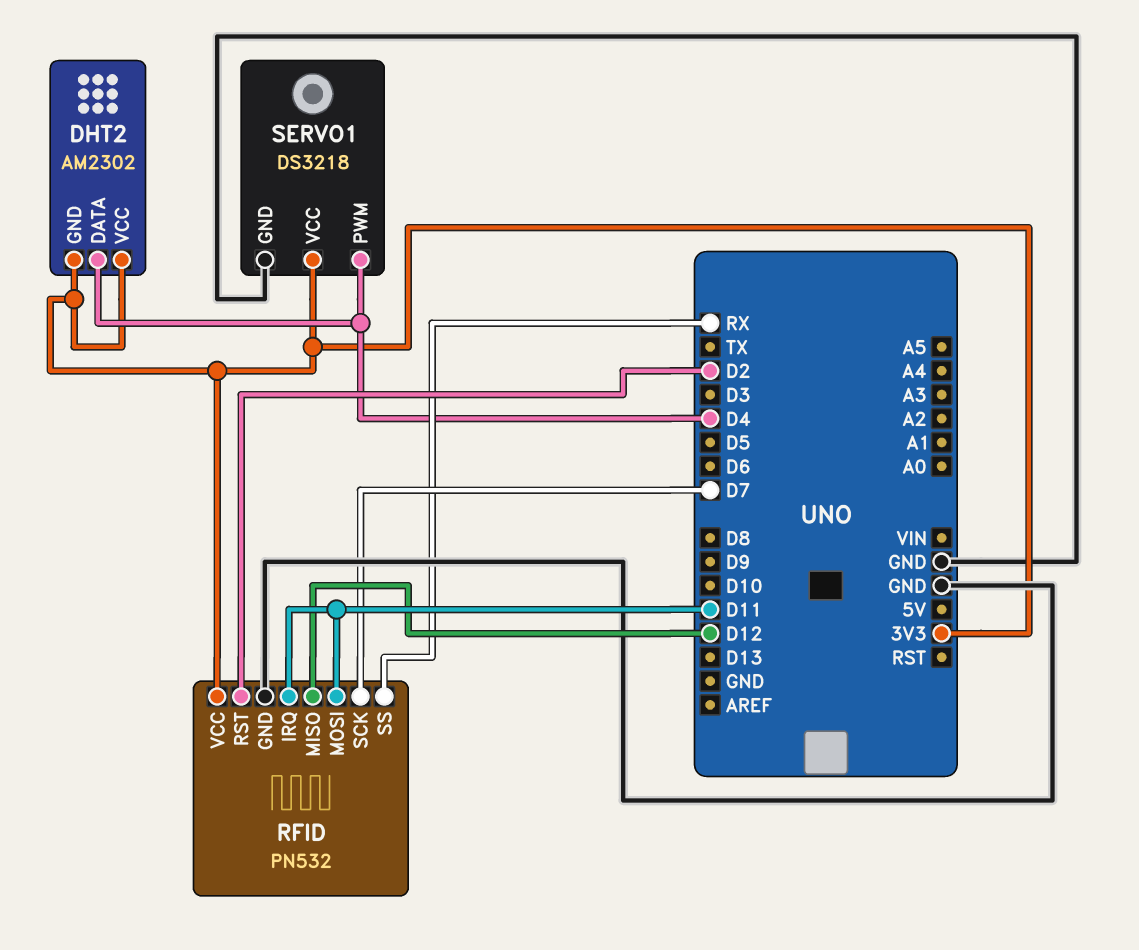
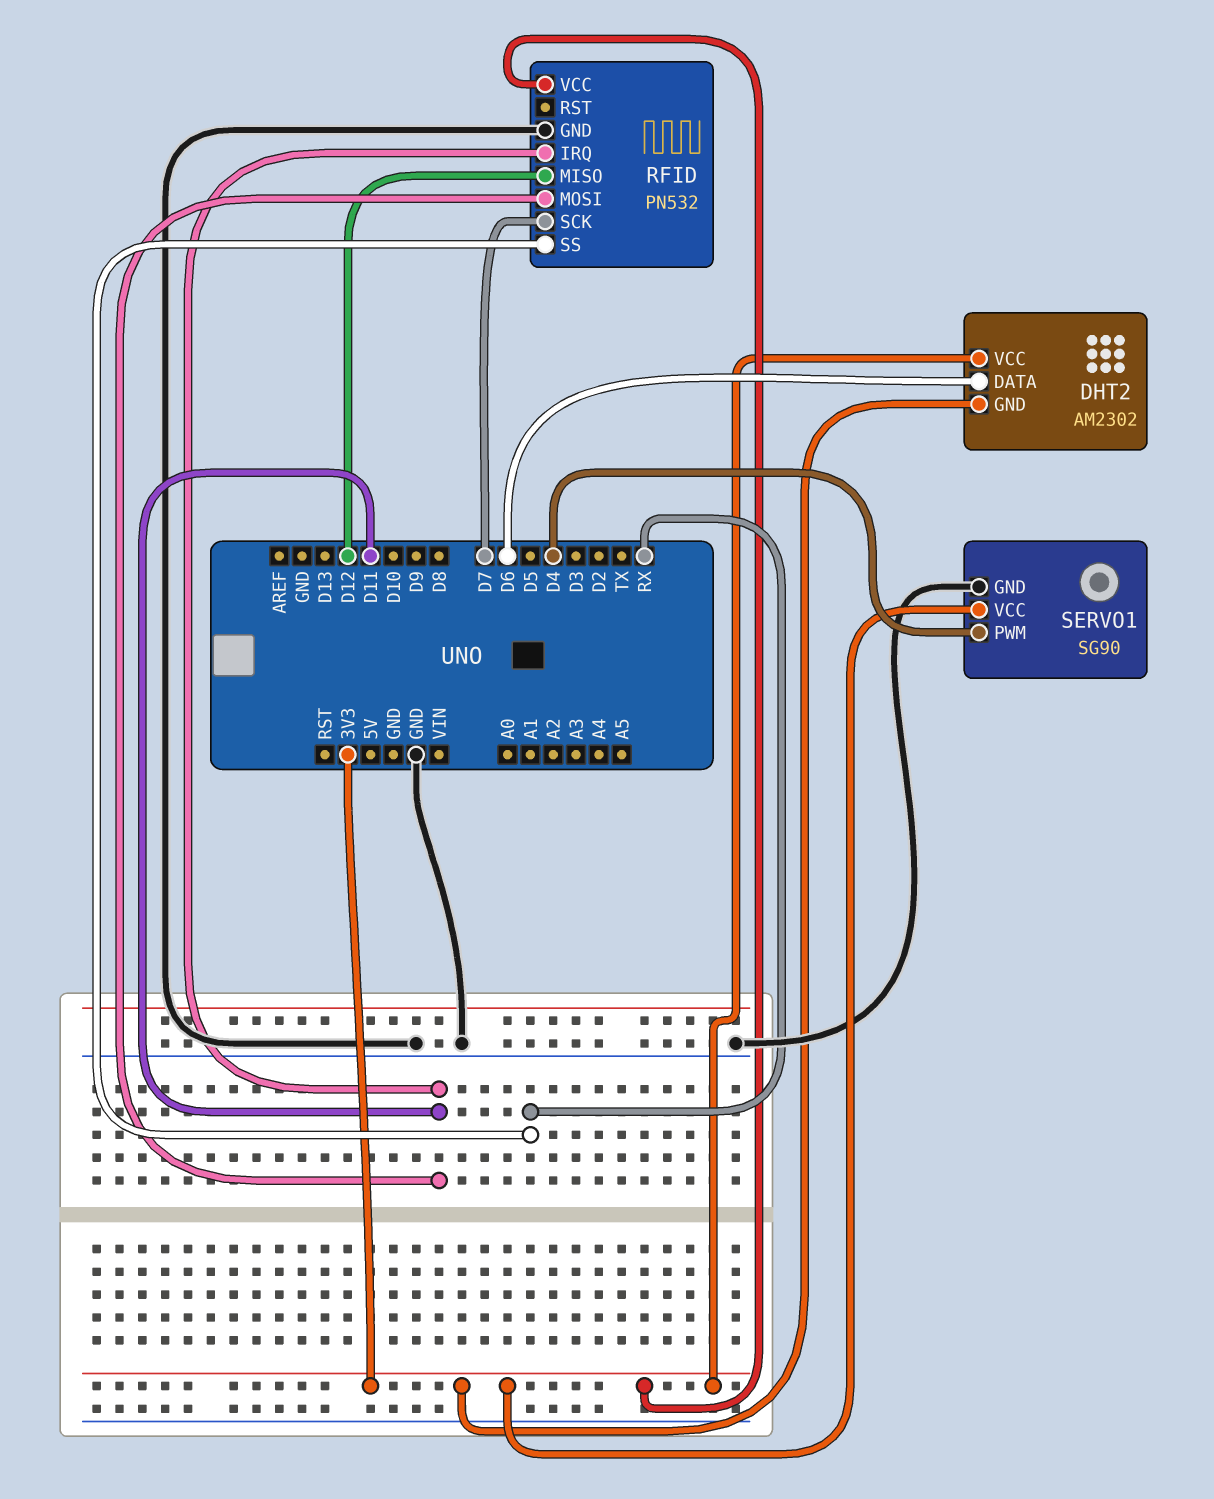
DHT2 pin DATA: D4 -> D6
RFID pin RST: D2 -> none
SERVO1: DS3218 -> SG90

